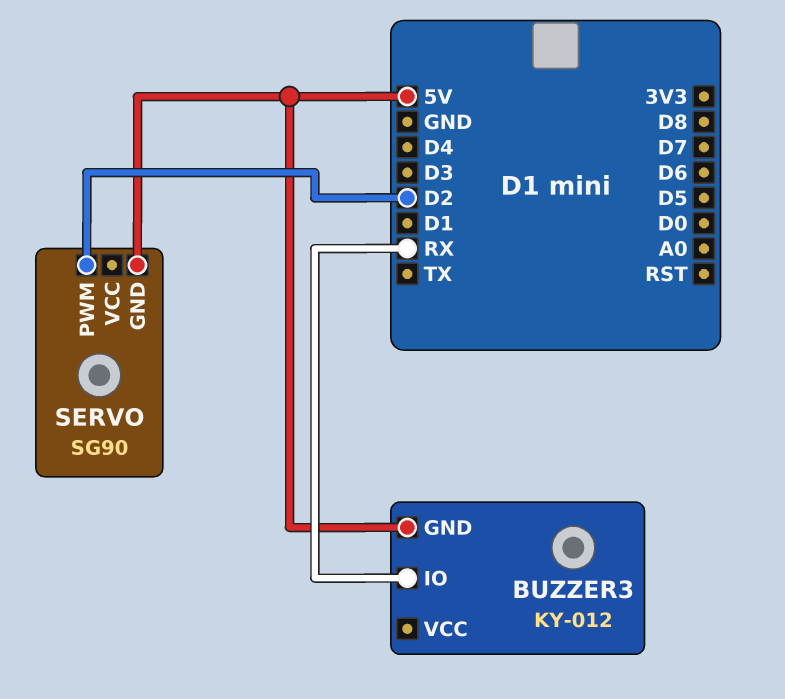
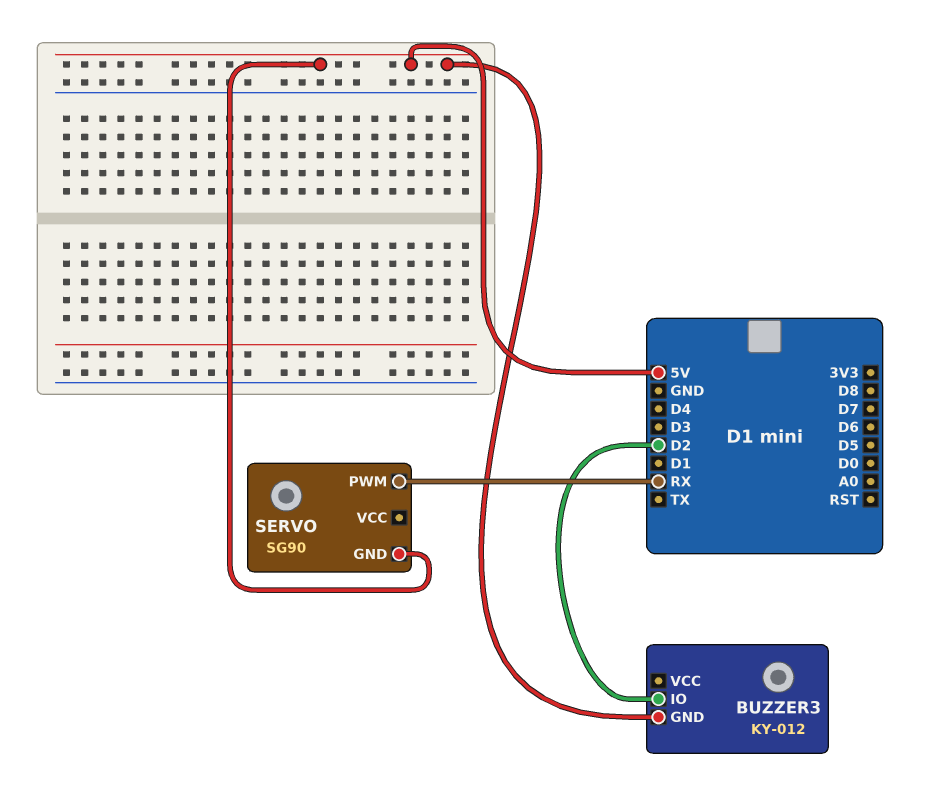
BUZZER3 pin IO: RX -> D2
SERVO pin PWM: D2 -> RX

